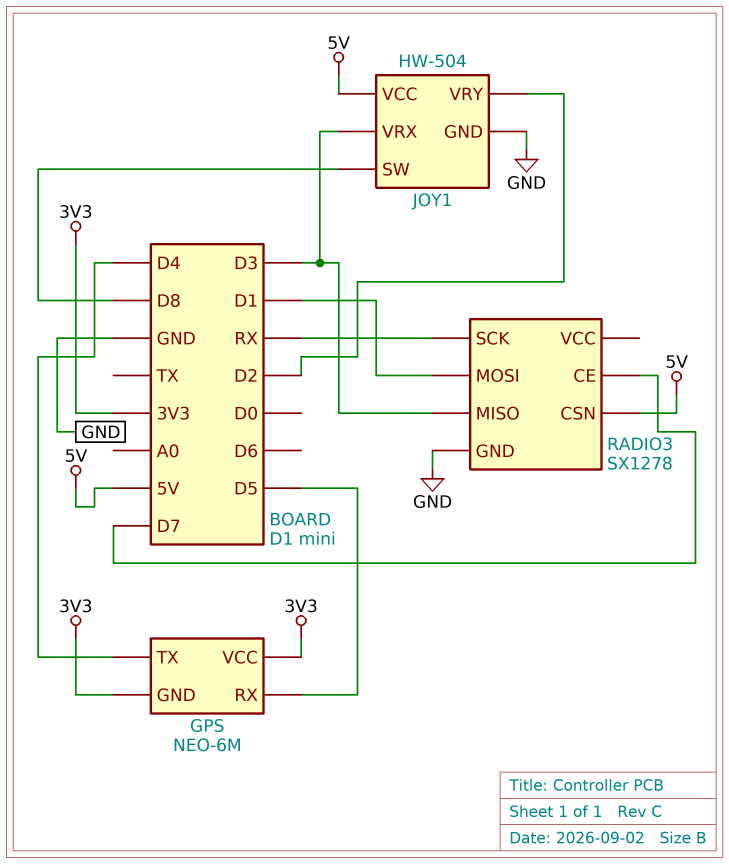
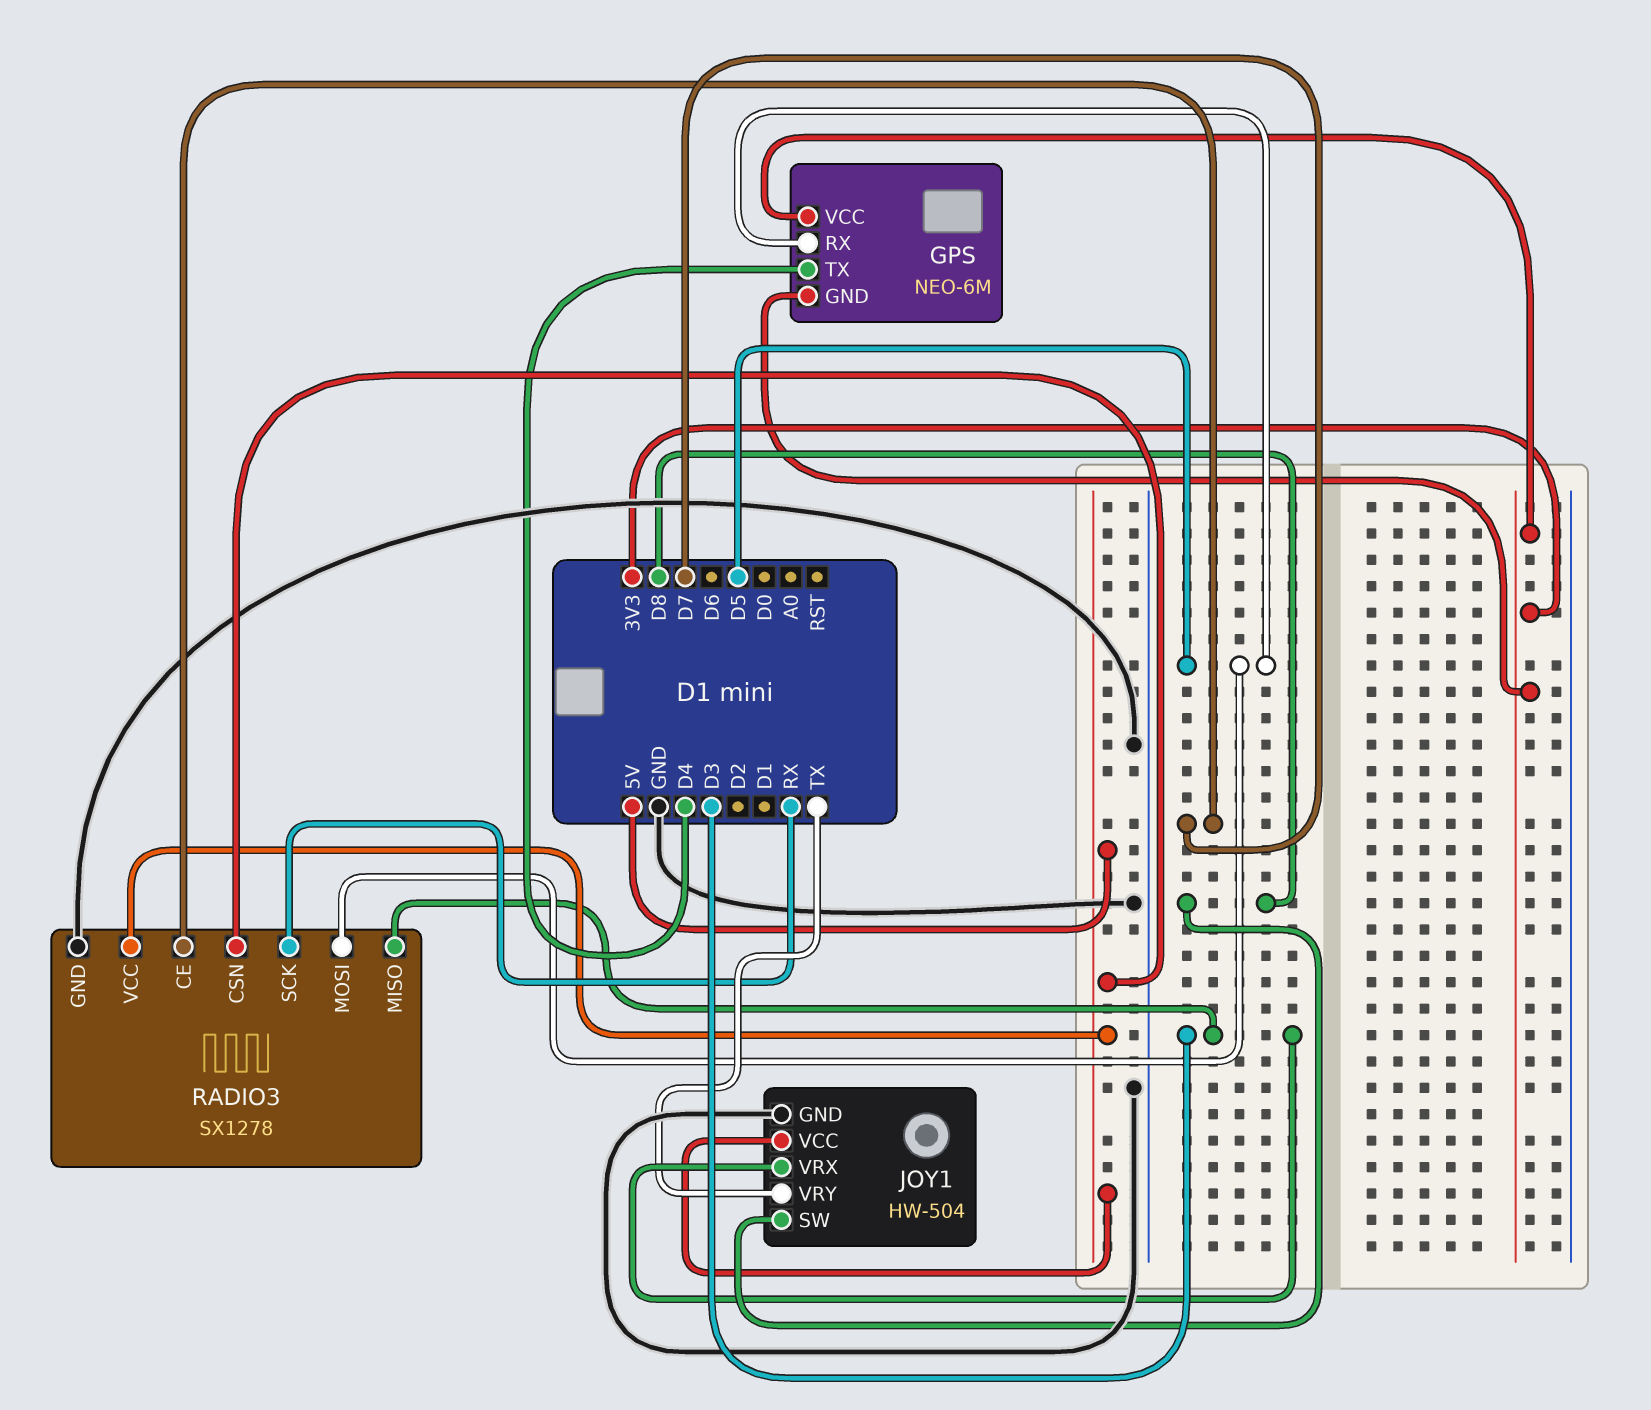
JOY1 pin VRY: D2 -> TX
RADIO3 pin MOSI: D1 -> D5
RADIO3 pin VCC: none -> 5V

